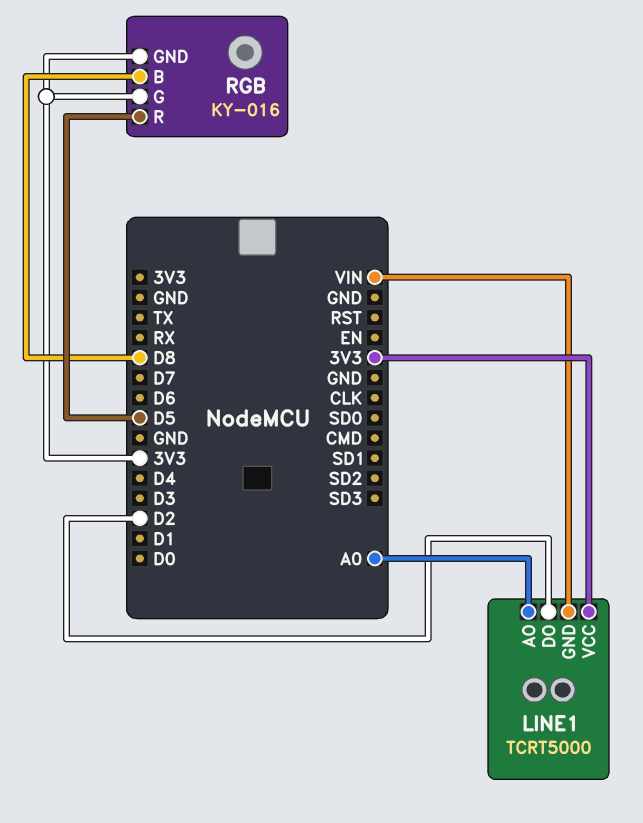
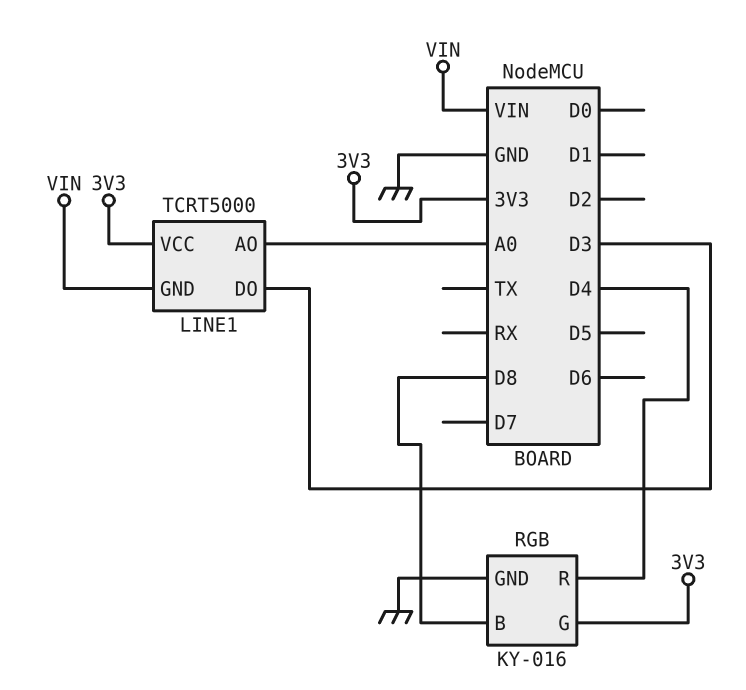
LINE1 pin DO: D2 -> D3
RGB pin GND: 3V3 -> GND
RGB pin R: D5 -> D4

